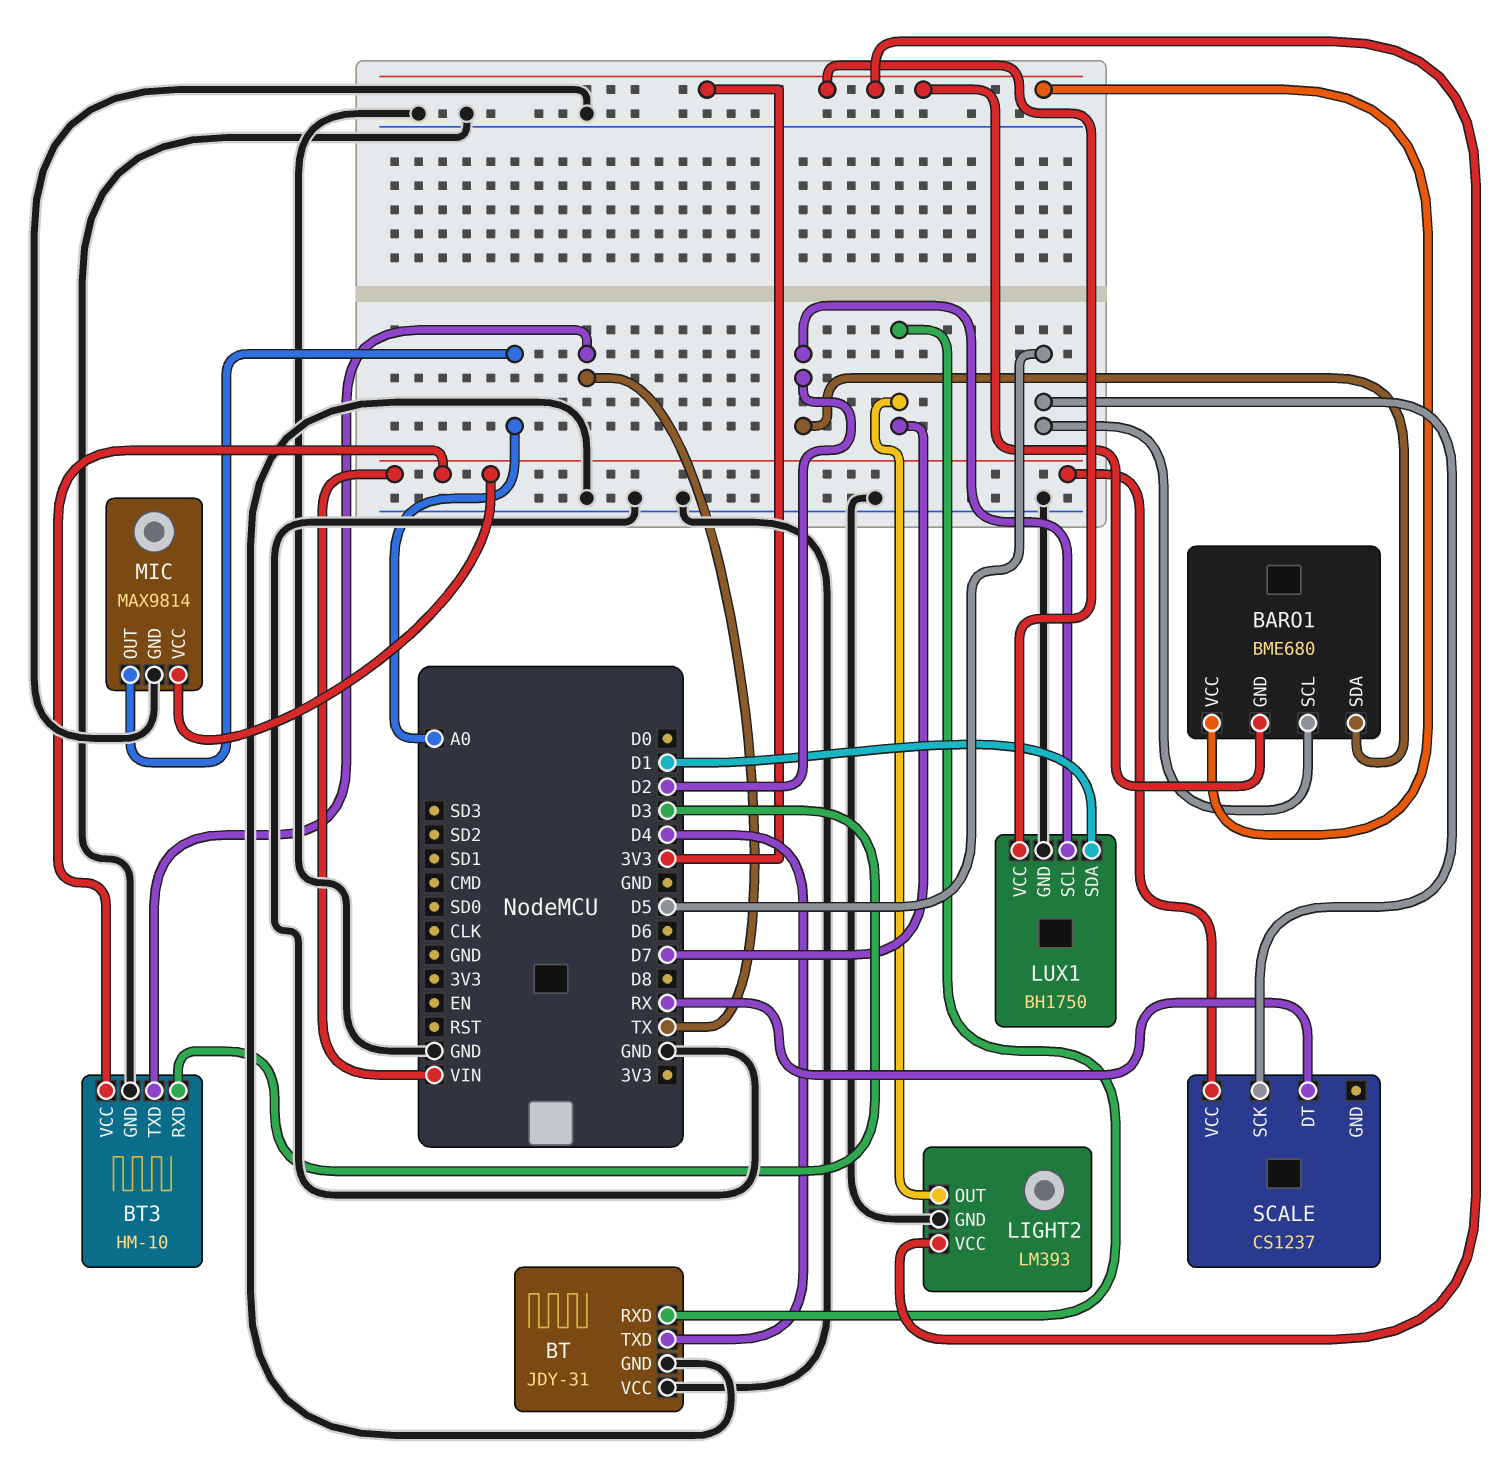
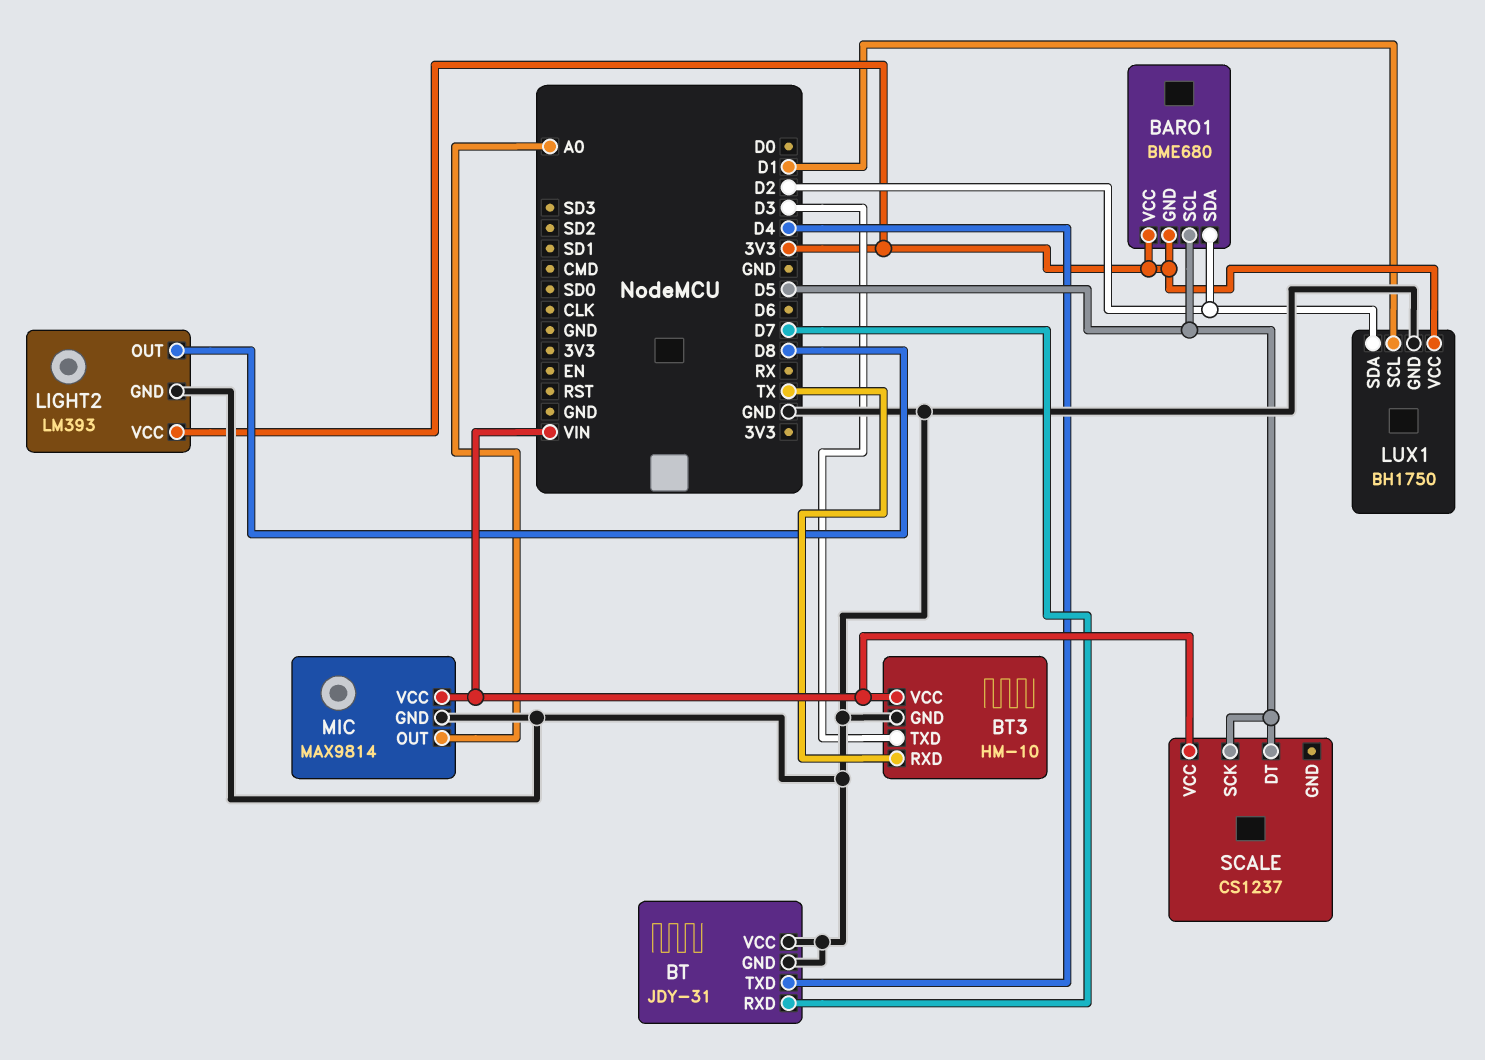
BT3 pin RXD: D3 -> TX
BT3 pin TXD: TX -> D3
LIGHT2 pin OUT: D7 -> D8
LUX1 pin SCL: D2 -> D1
LUX1 pin SDA: D1 -> D2
SCALE pin DT: RX -> D5

